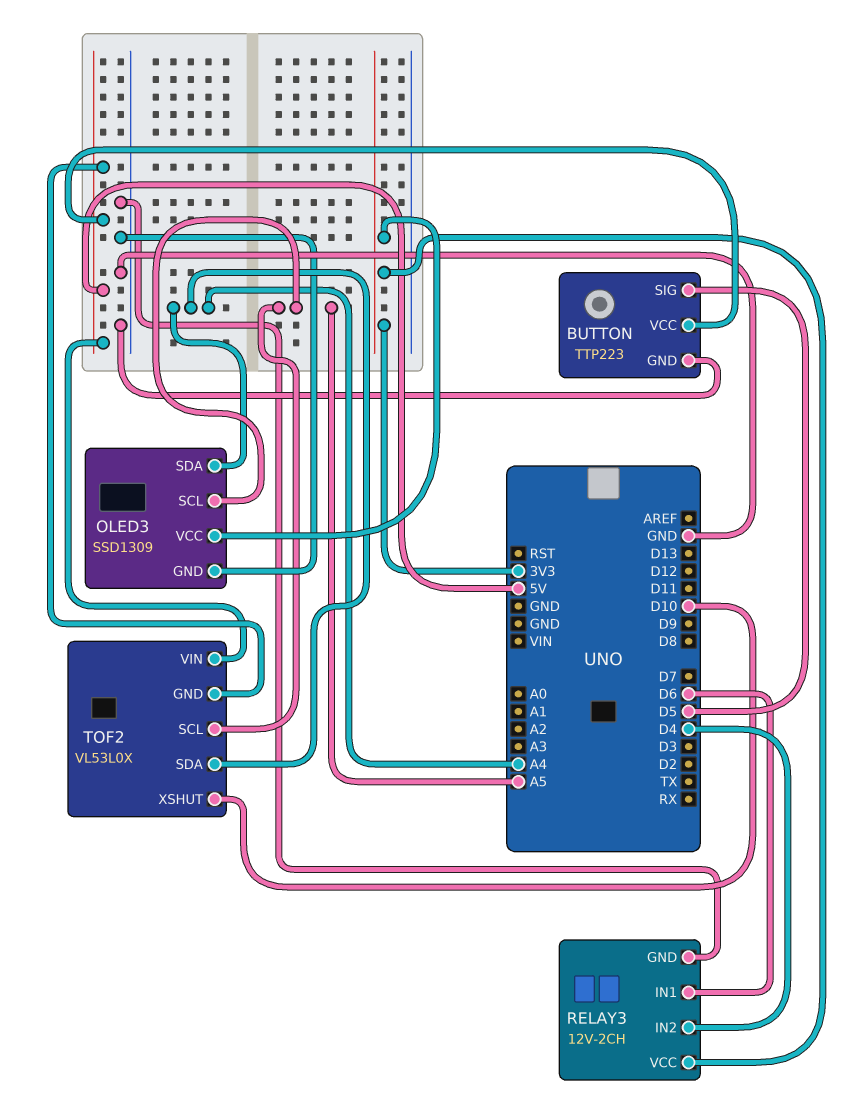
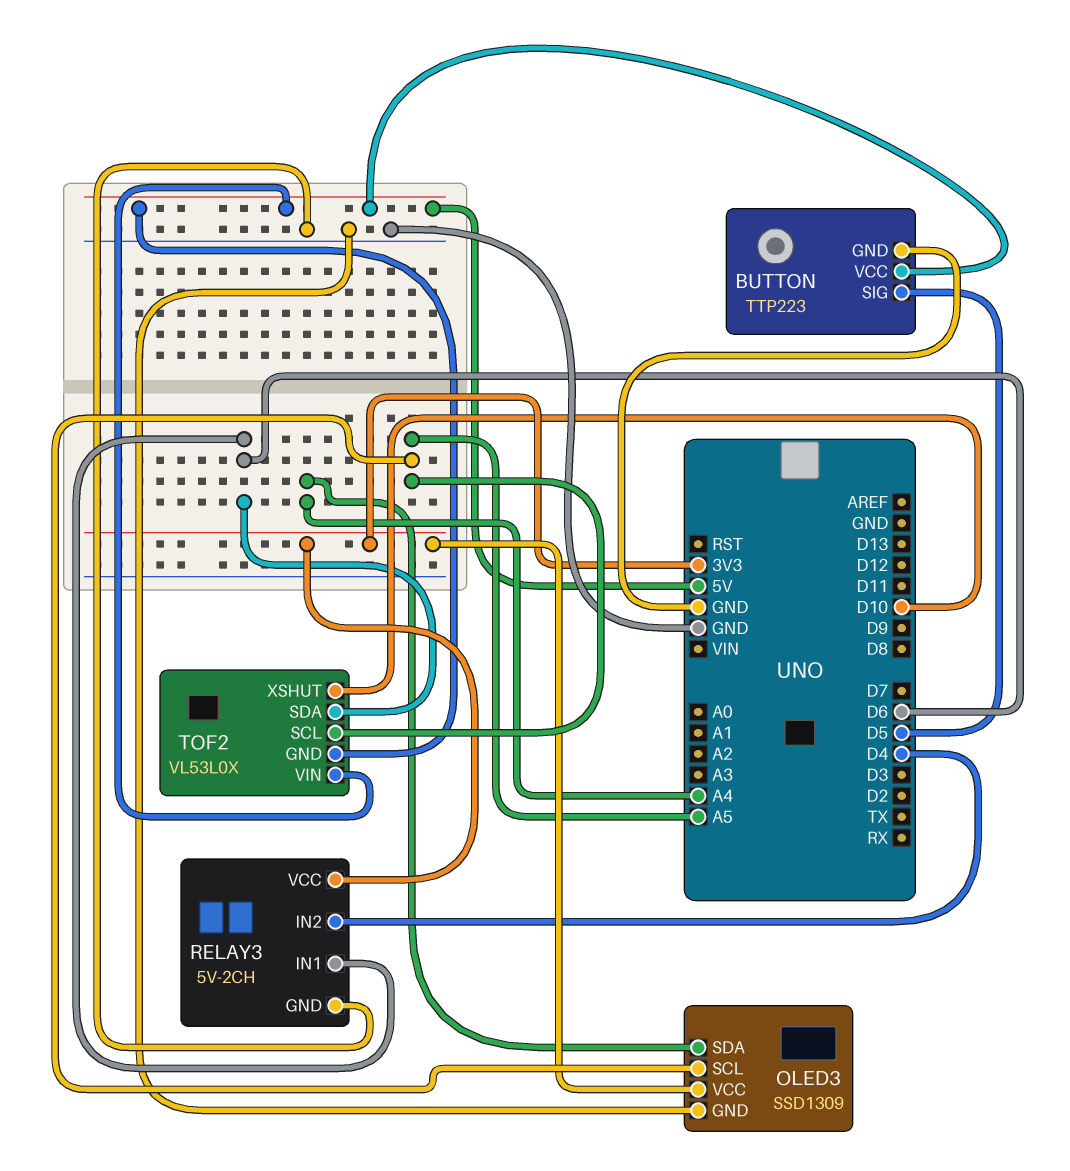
RELAY3: 12V-2CH -> 5V-2CH
TOF2 pin SDA: A4 -> D6

